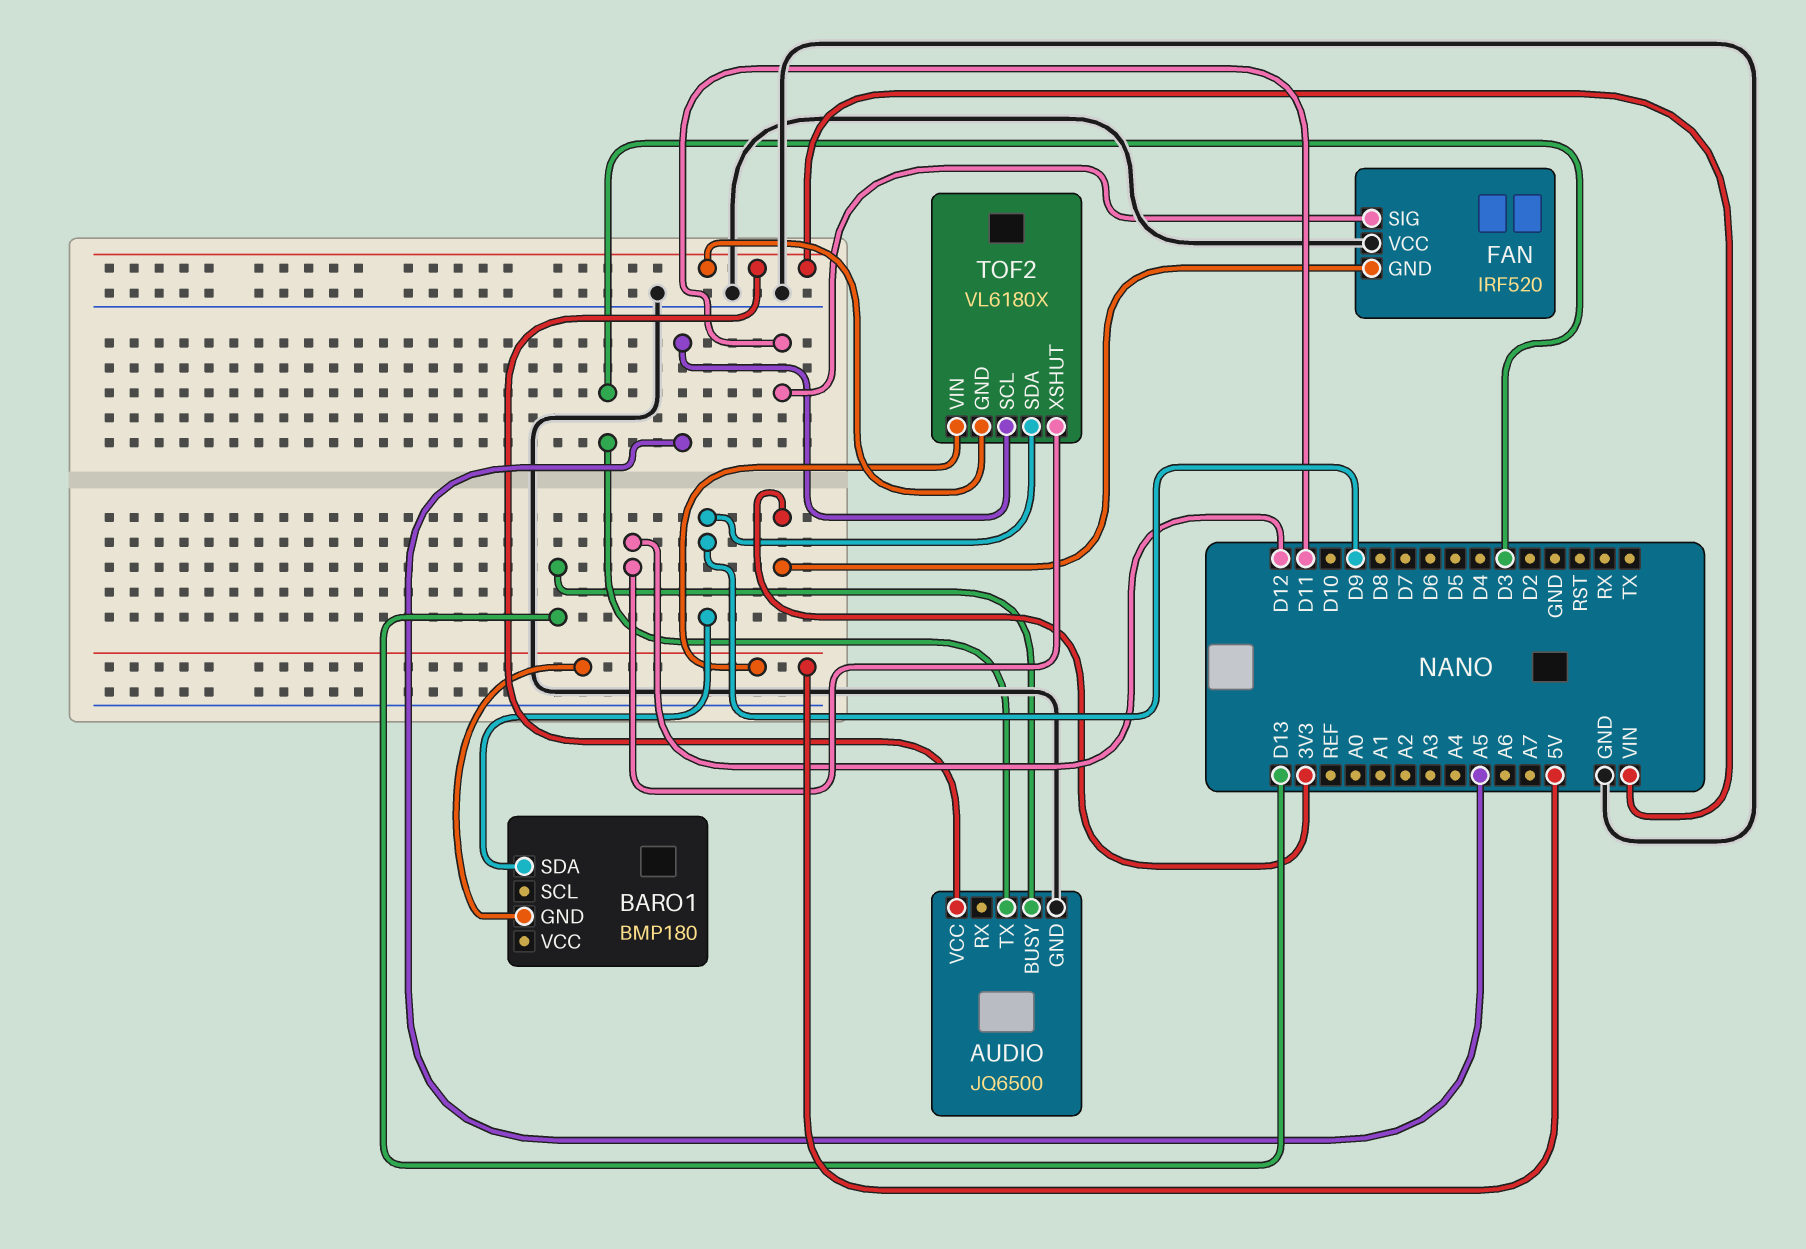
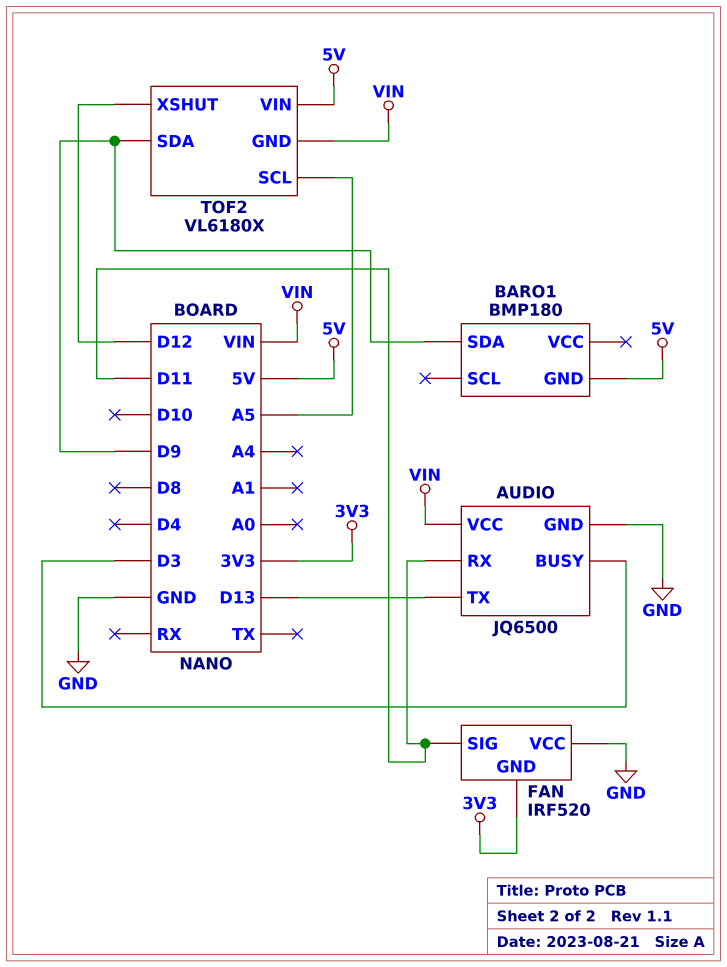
AUDIO pin BUSY: D13 -> D3
AUDIO pin RX: none -> D11
AUDIO pin TX: D3 -> D13

